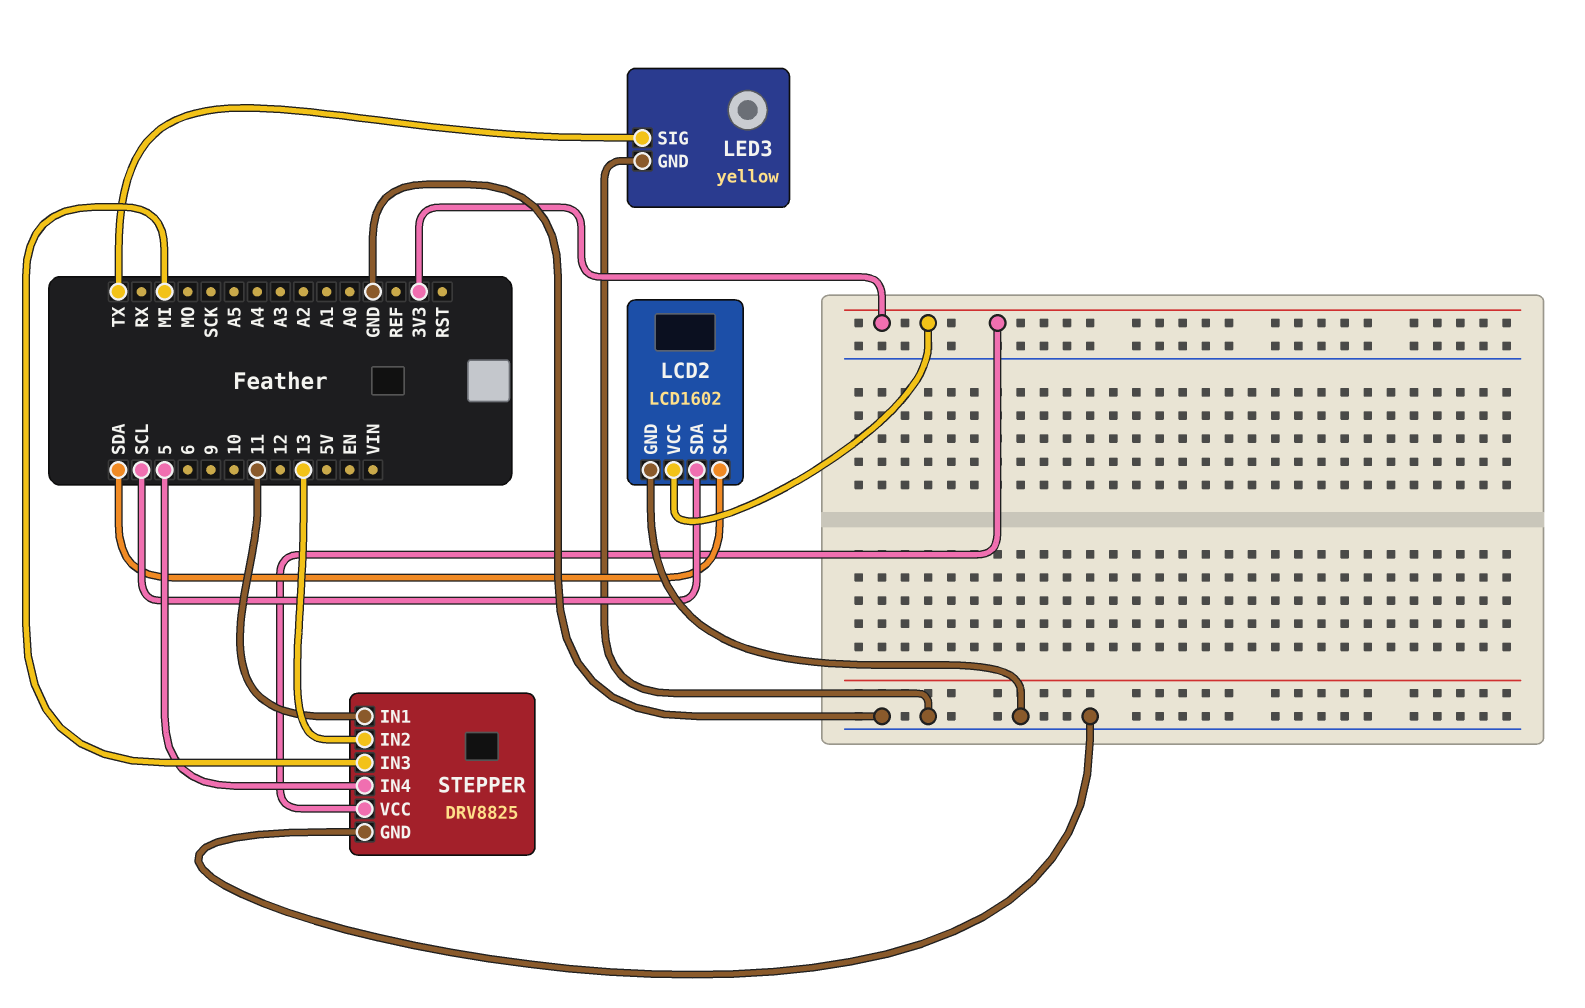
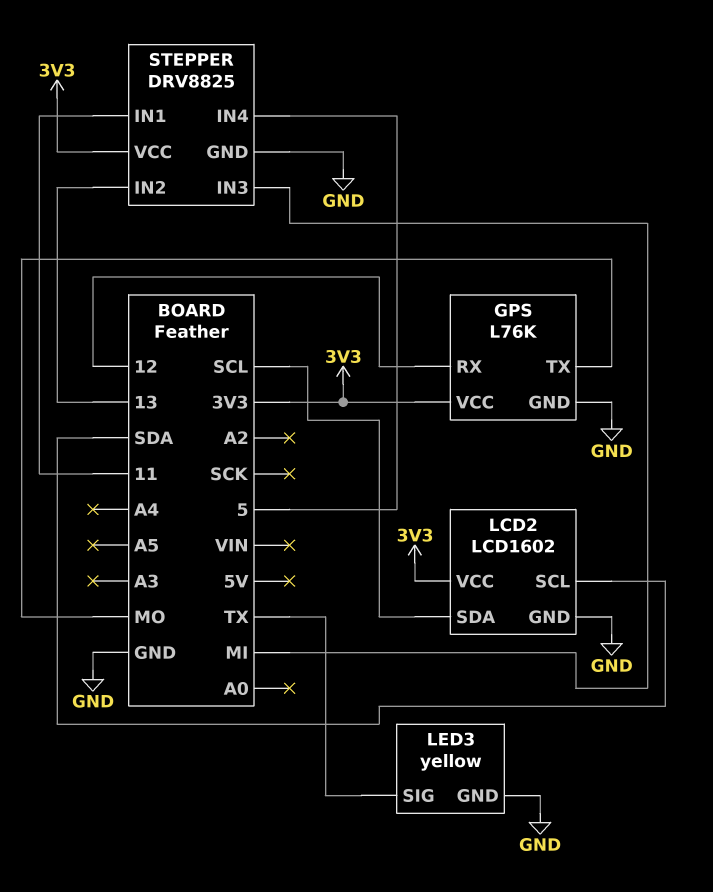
GPS: none -> L76K
GPS pin GND: none -> GND
GPS pin RX: none -> 12
GPS pin TX: none -> MO
GPS pin VCC: none -> 3V3

